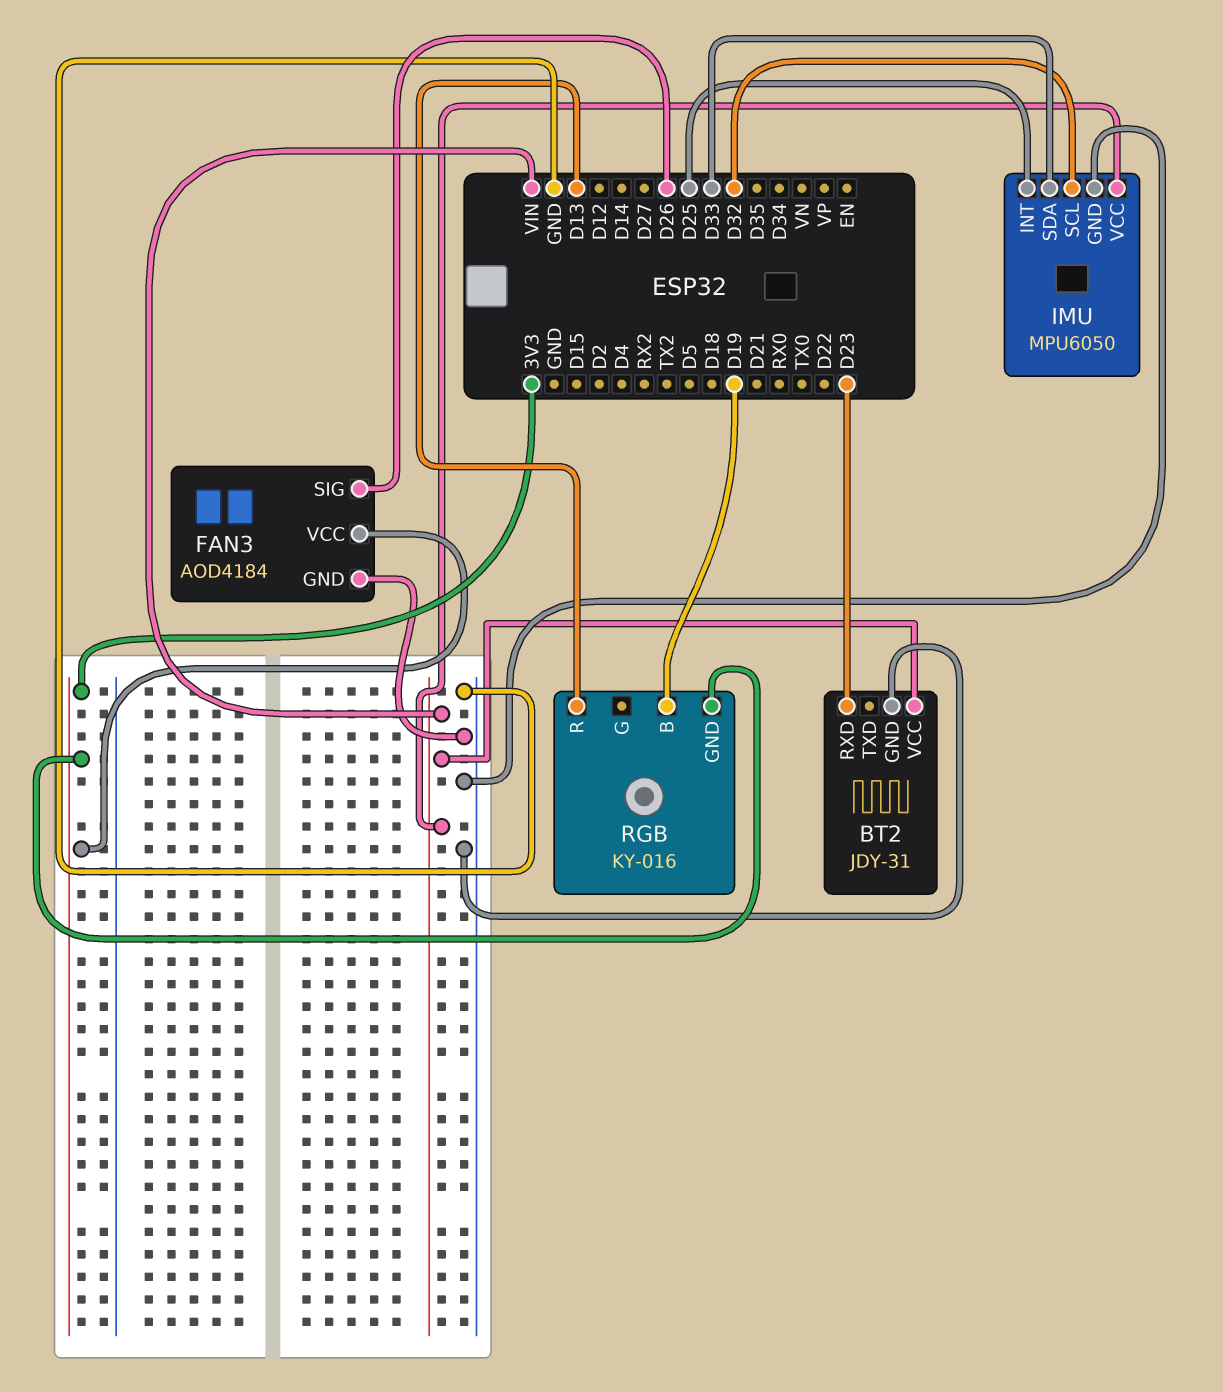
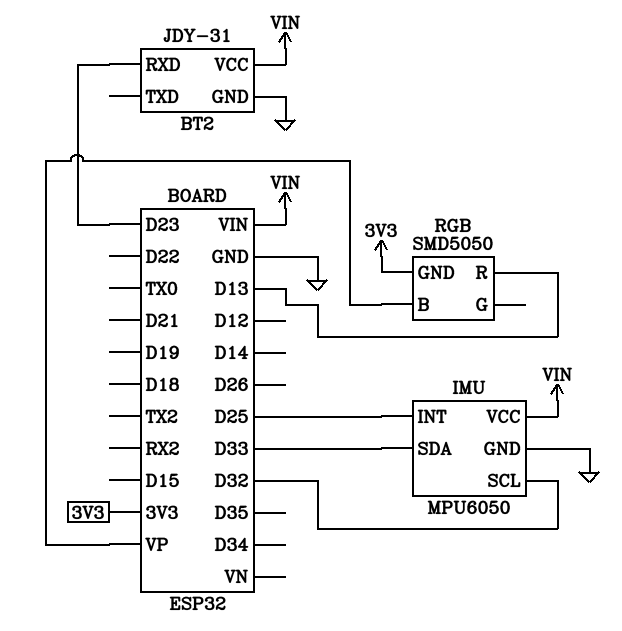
FAN3: AOD4184 -> none
FAN3 pin GND: GND -> none
FAN3 pin SIG: D26 -> none
FAN3 pin VCC: 3V3 -> none
RGB: KY-016 -> SMD5050
RGB pin B: D19 -> VP

